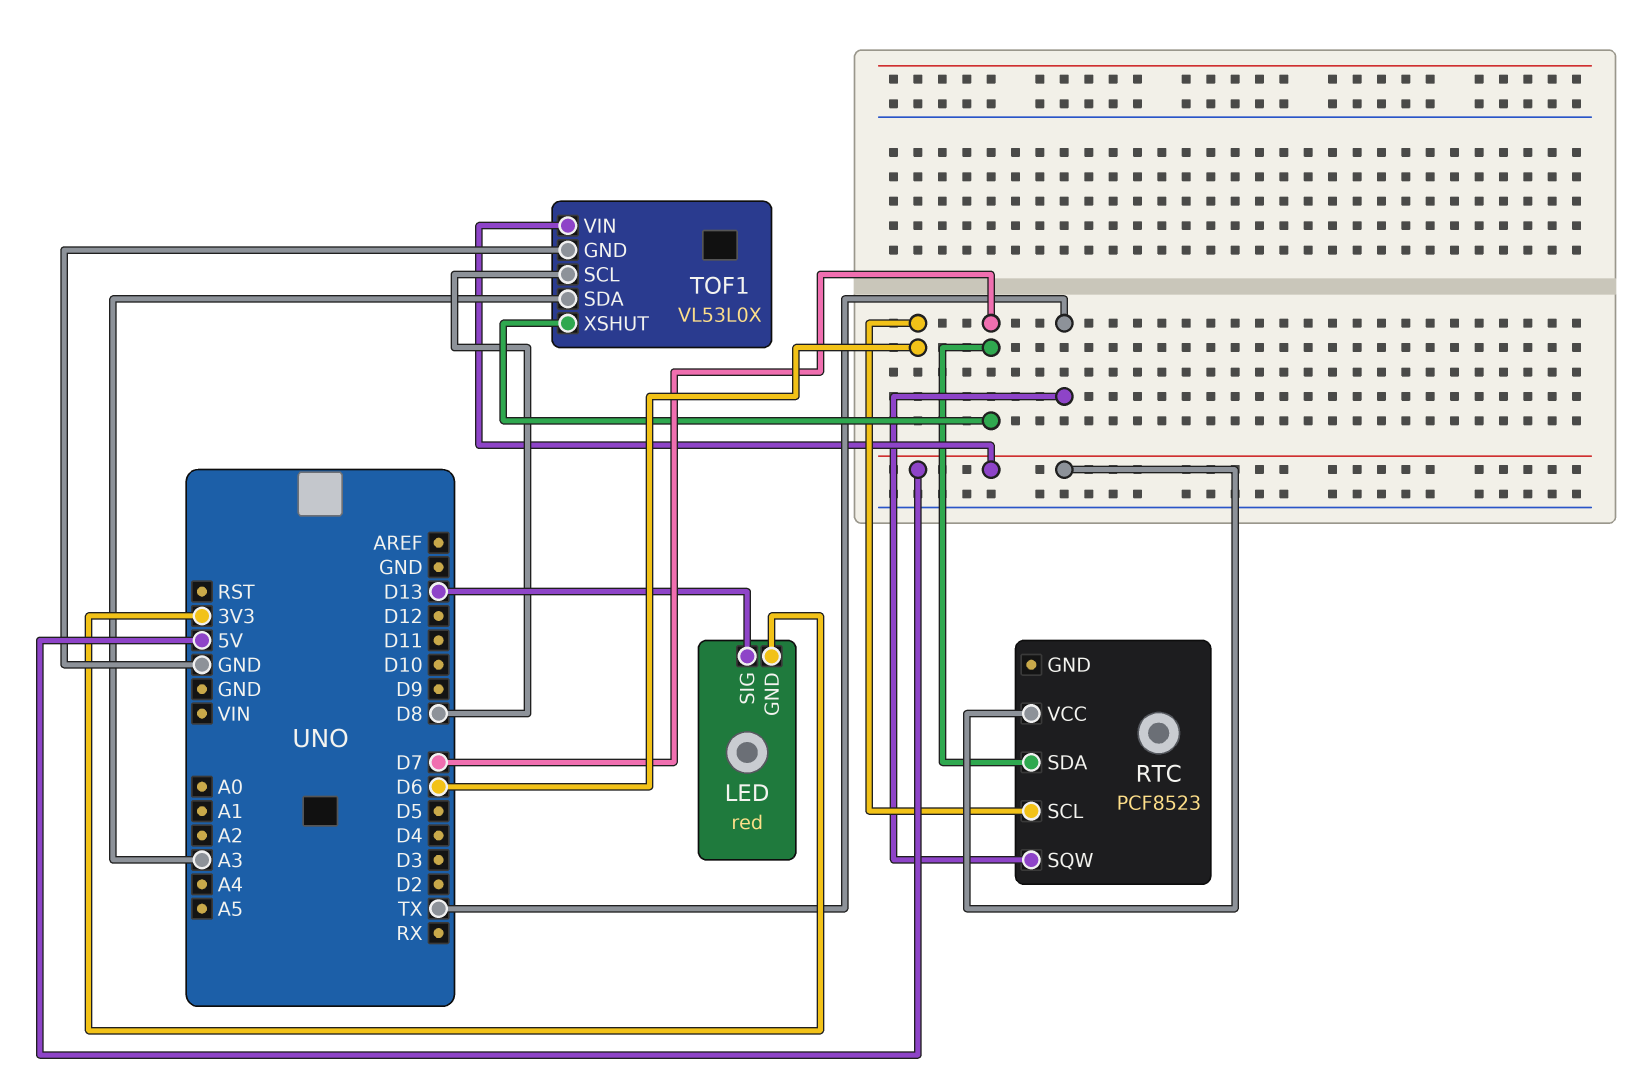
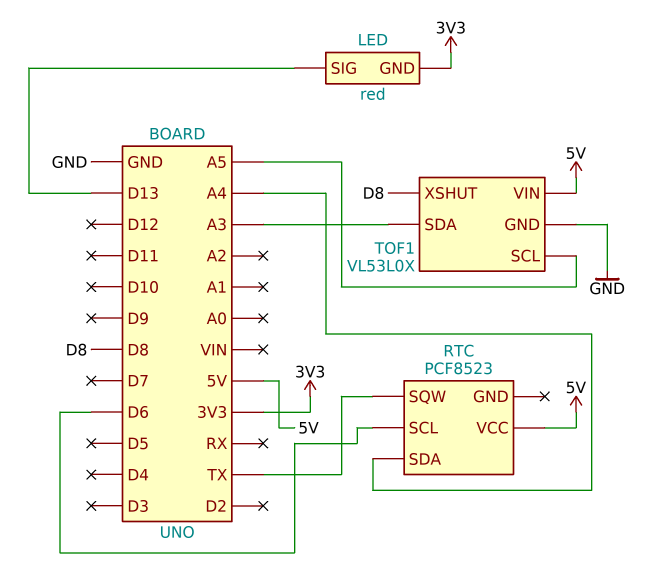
RTC pin SDA: D7 -> A4
TOF1 pin SCL: D8 -> A5
TOF1 pin XSHUT: D7 -> D8

